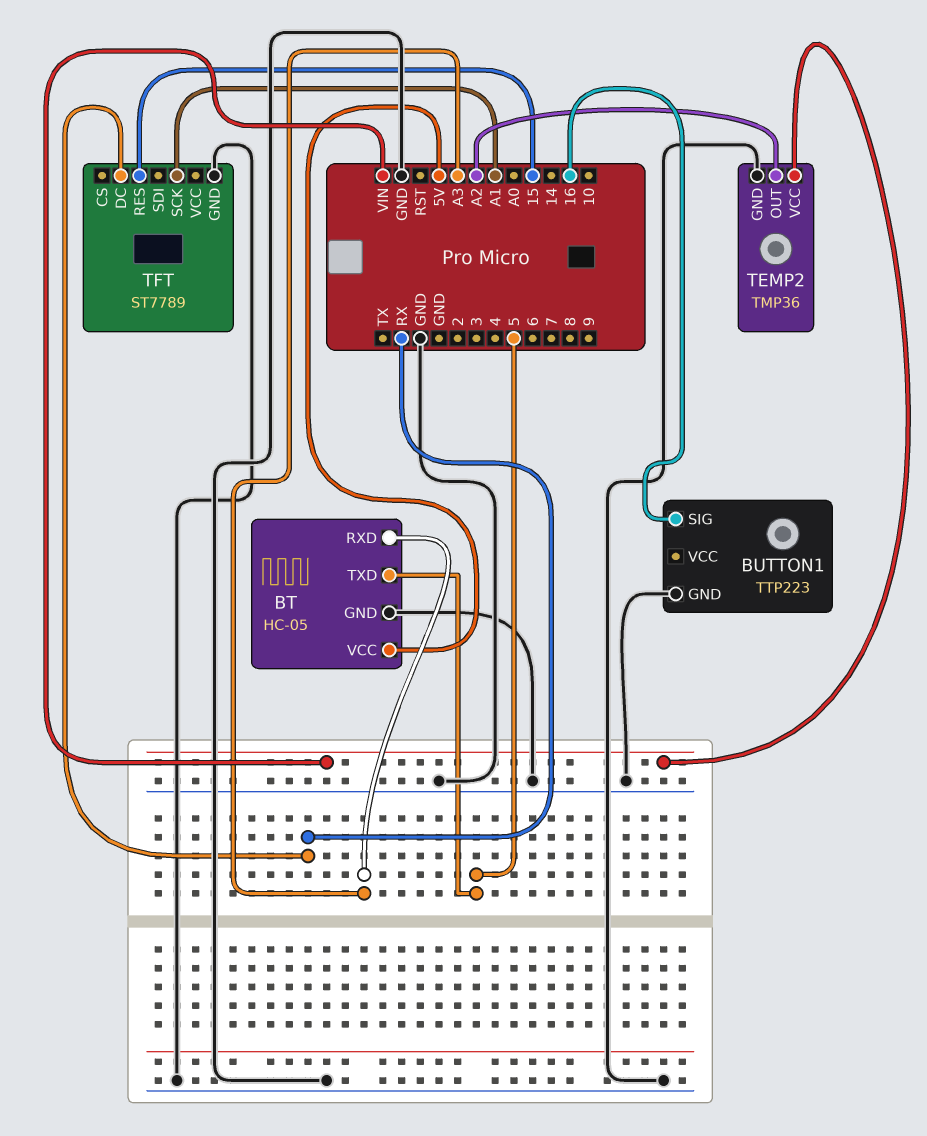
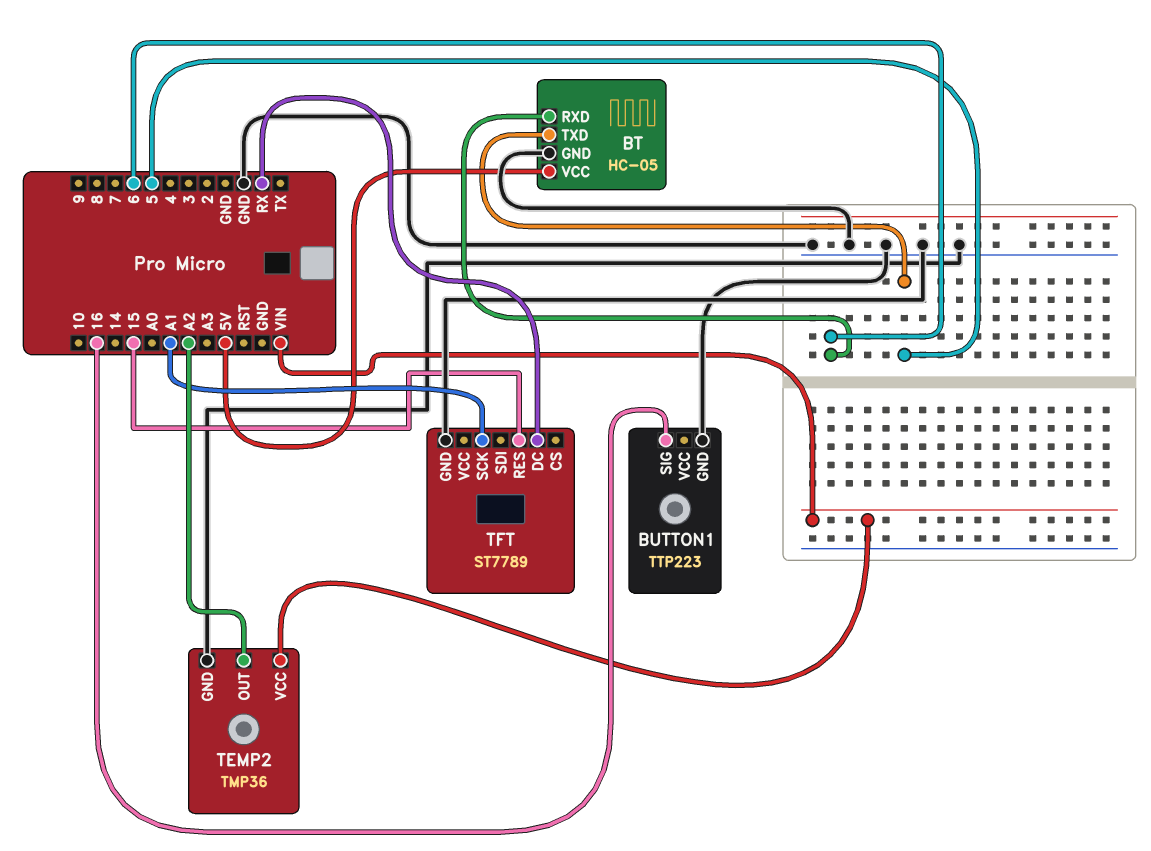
BT pin RXD: A3 -> 6

